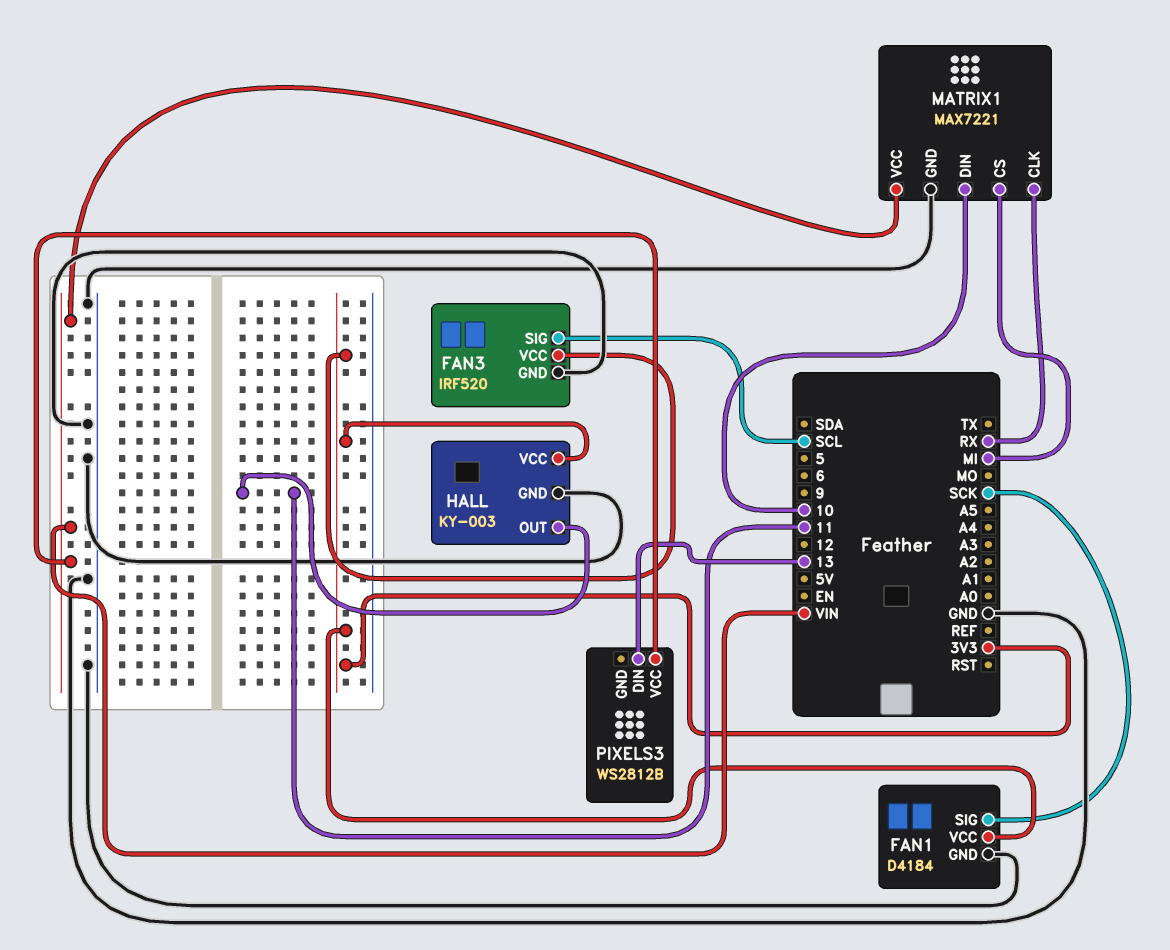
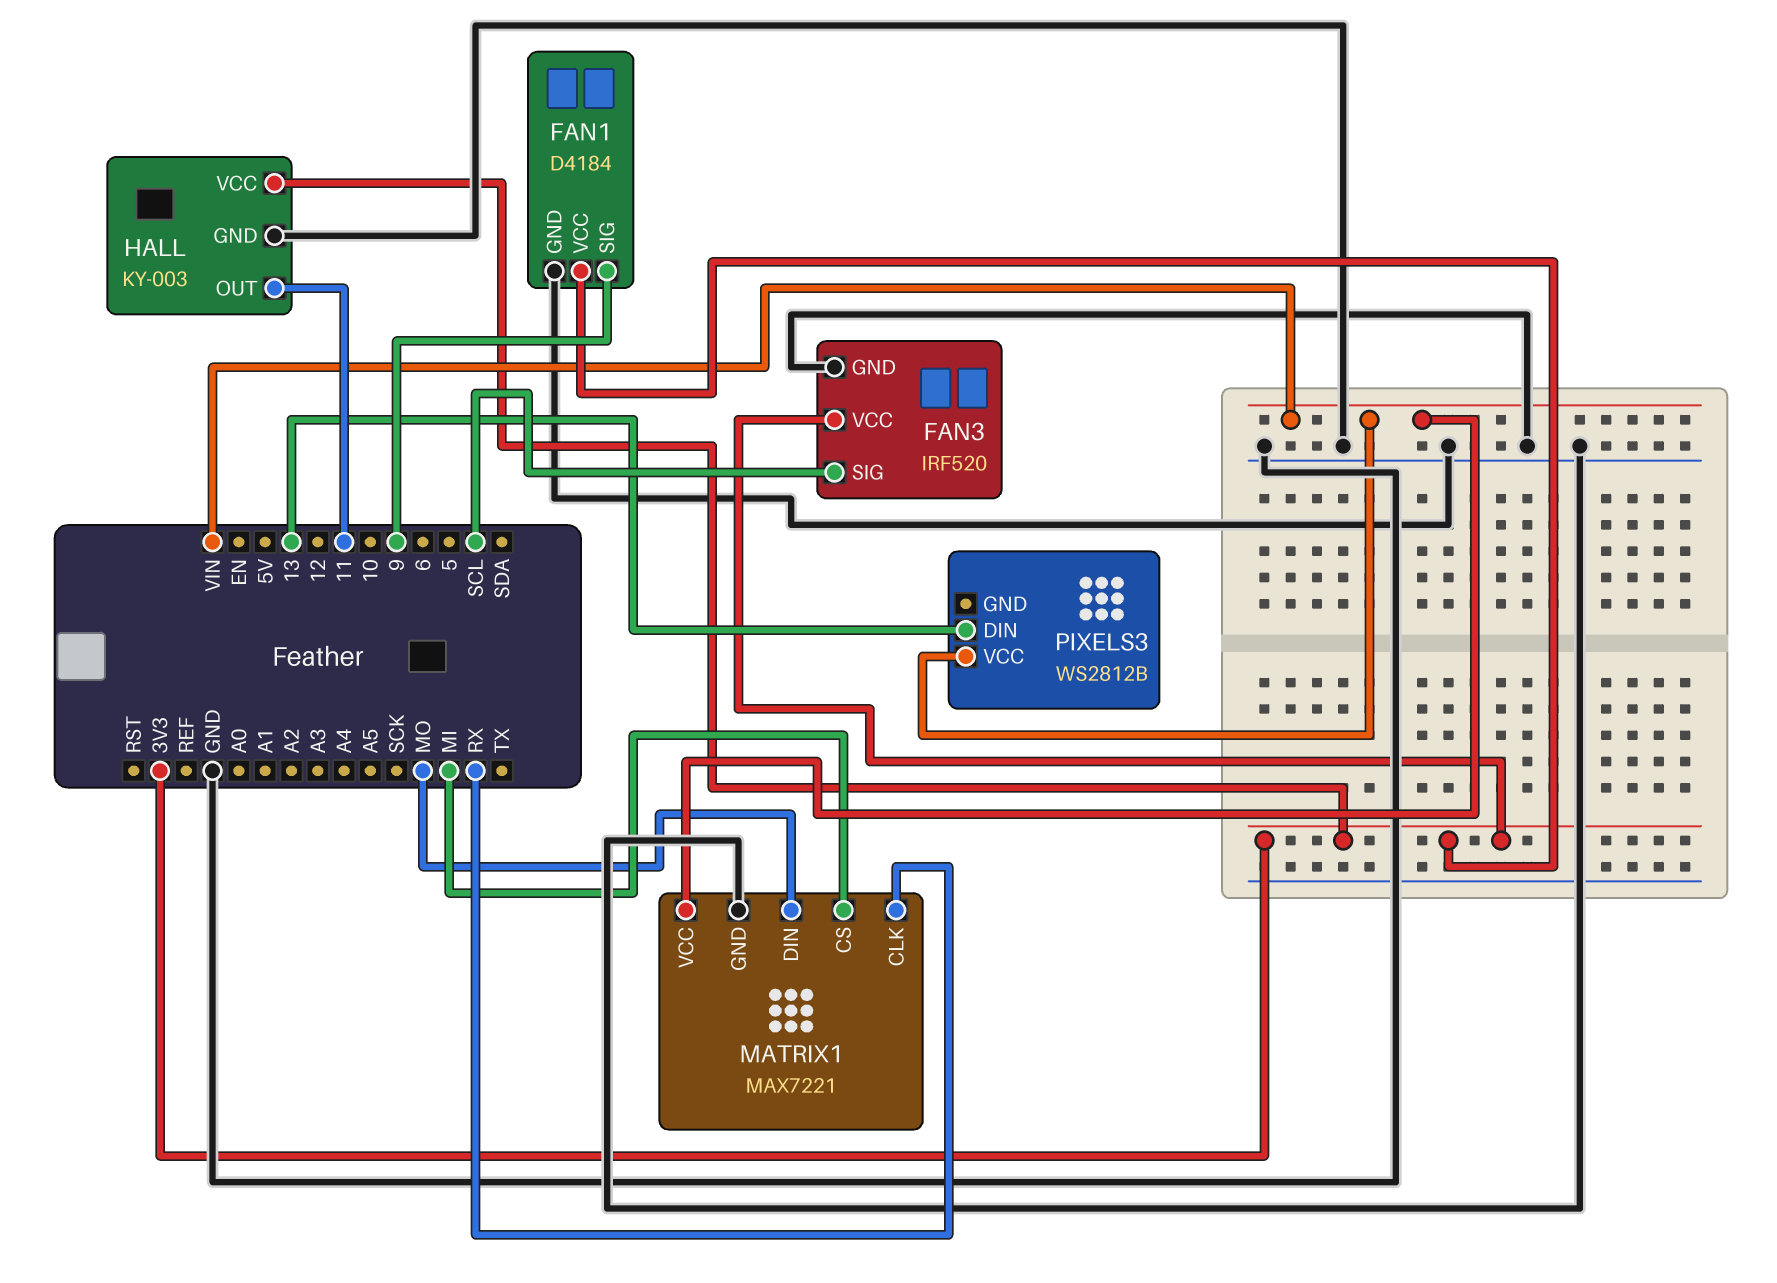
FAN1 pin SIG: SCK -> 9
MATRIX1 pin DIN: 10 -> MO

